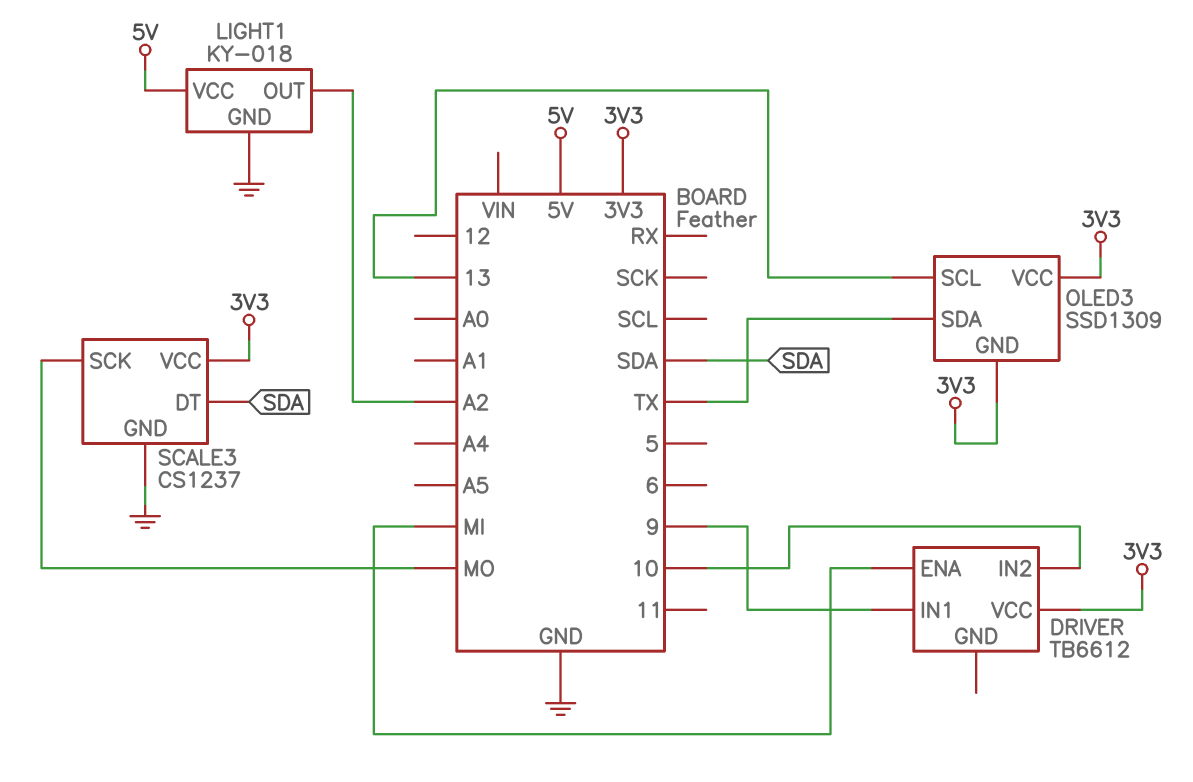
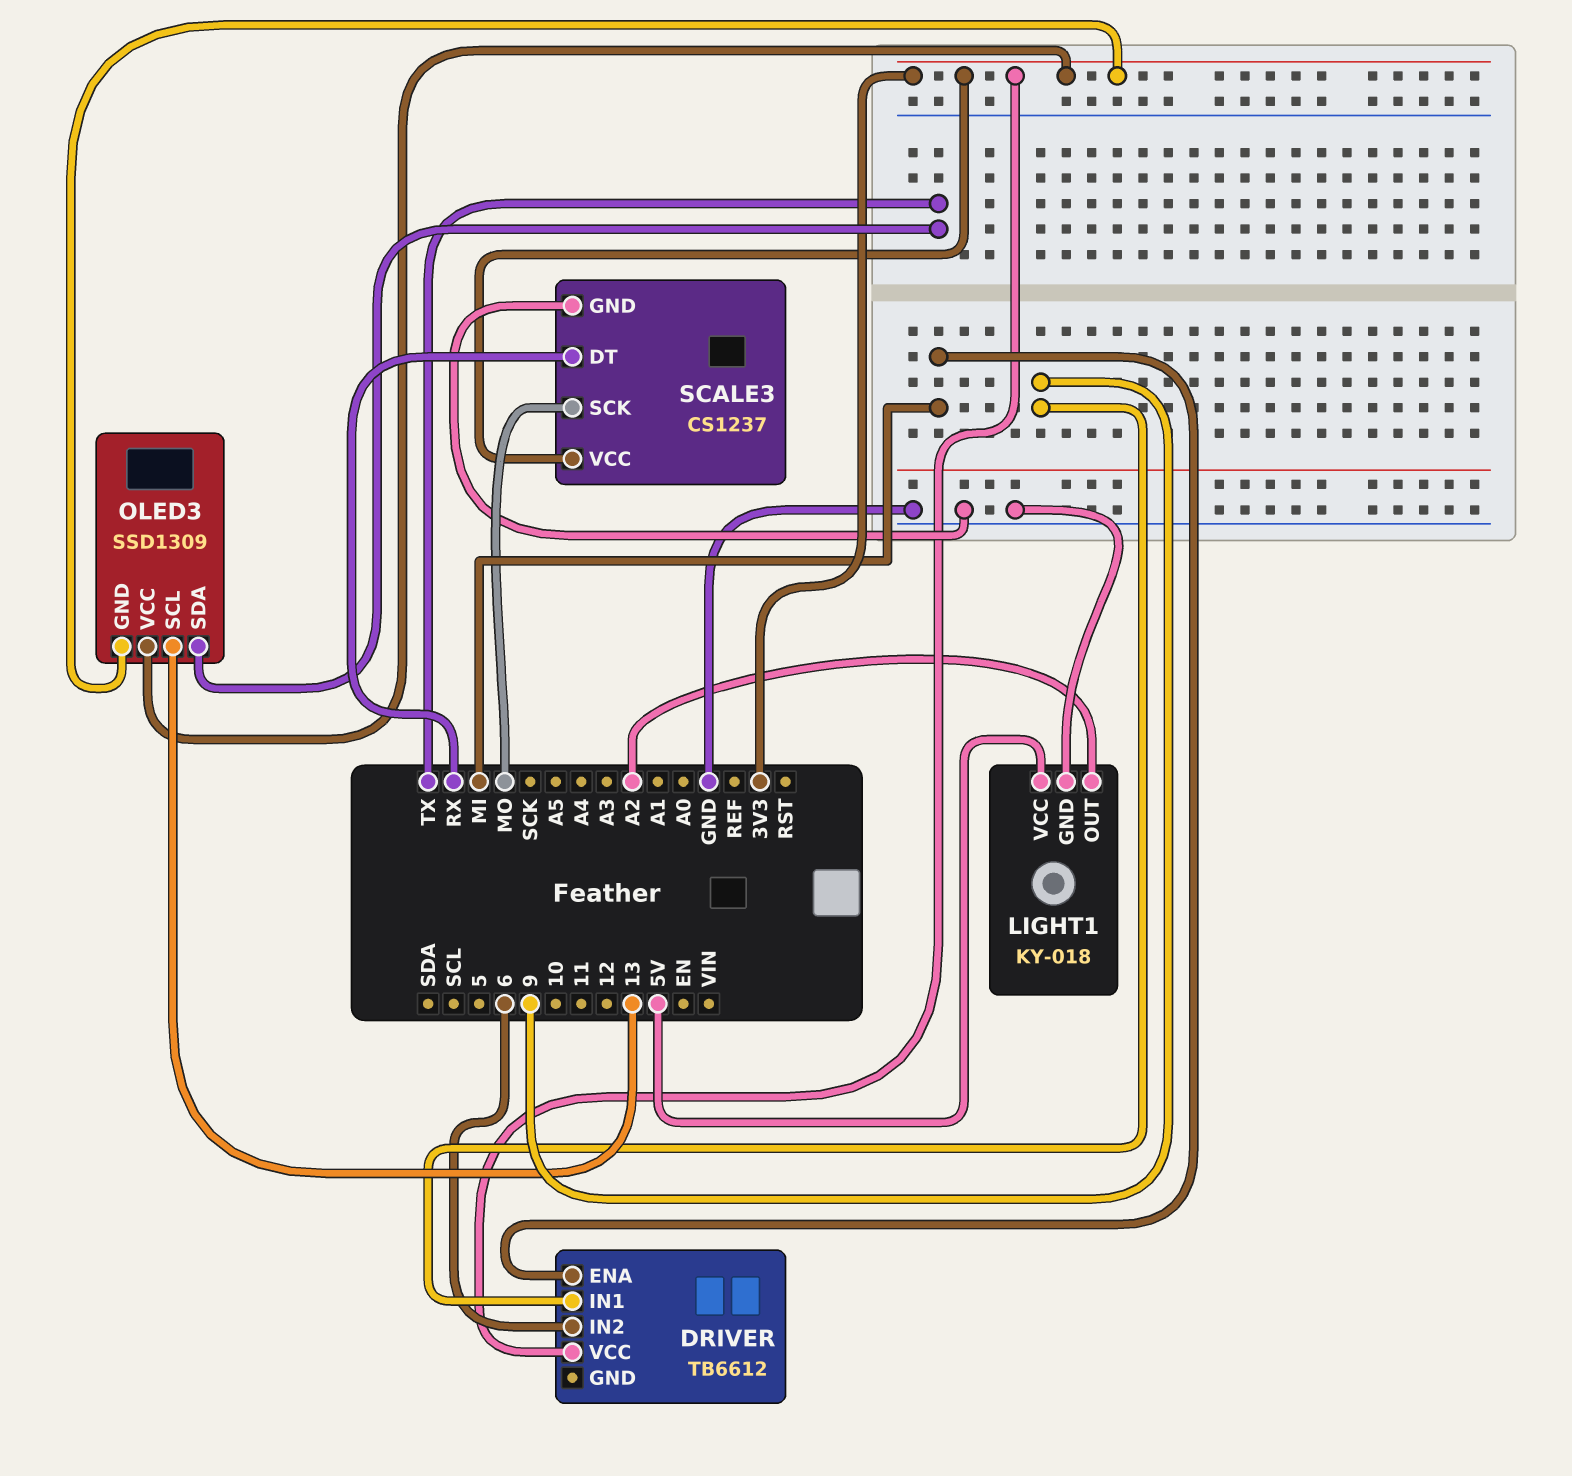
DRIVER pin IN2: 10 -> 6
SCALE3 pin DT: SDA -> RX

